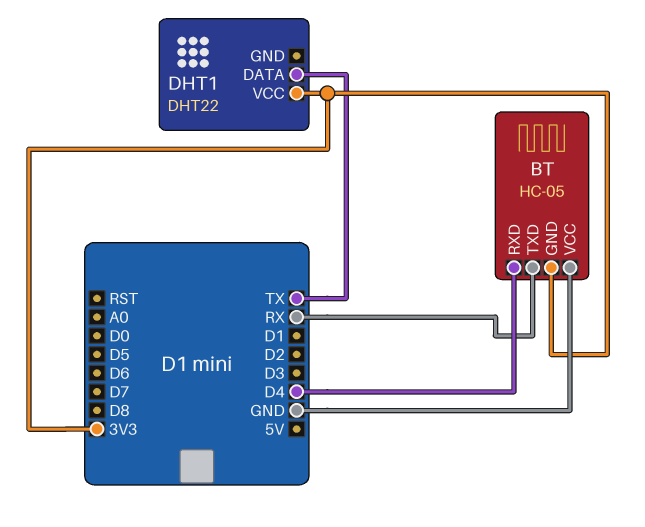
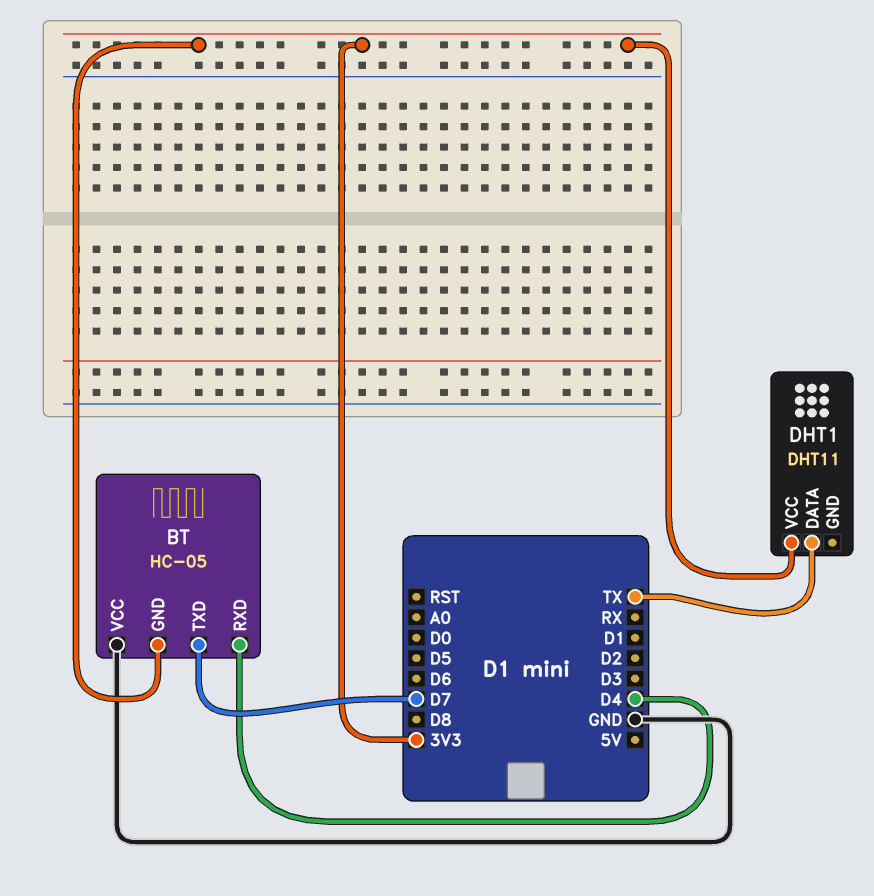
BT pin TXD: RX -> D7
DHT1: DHT22 -> DHT11

